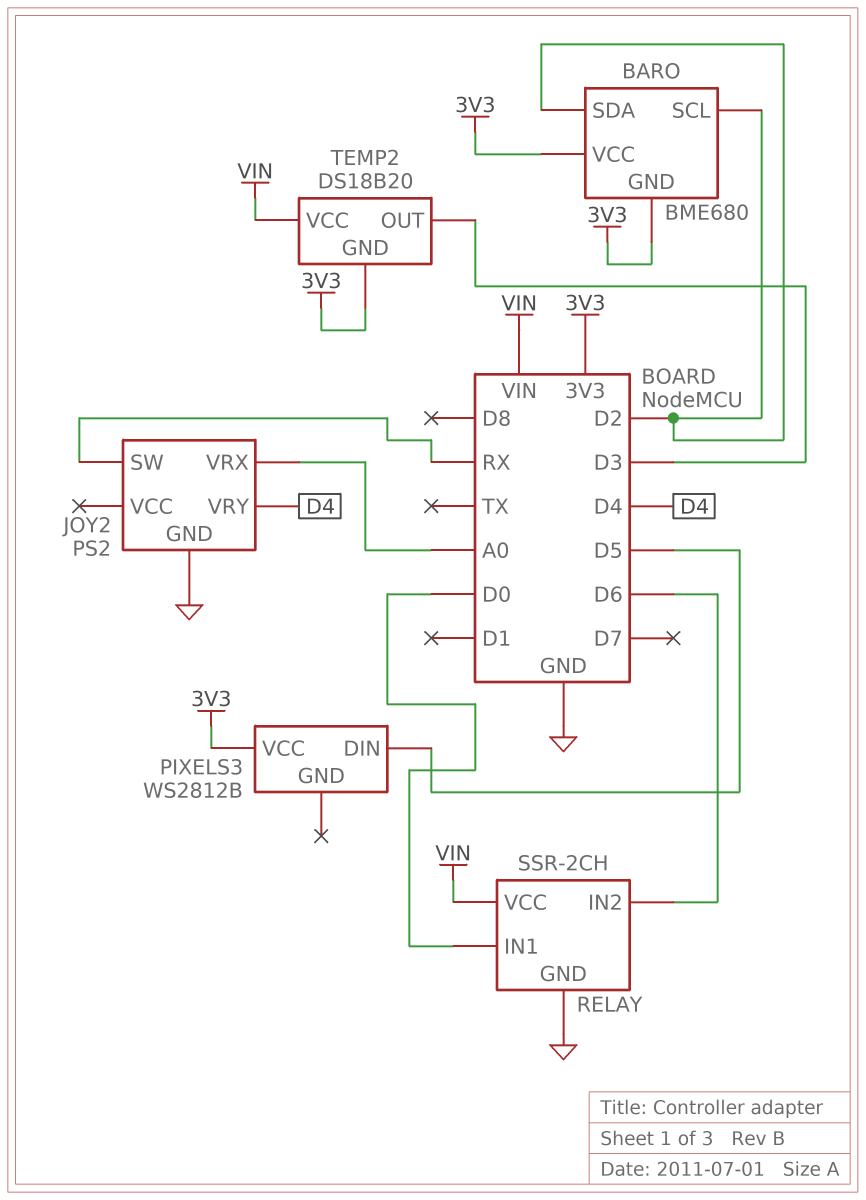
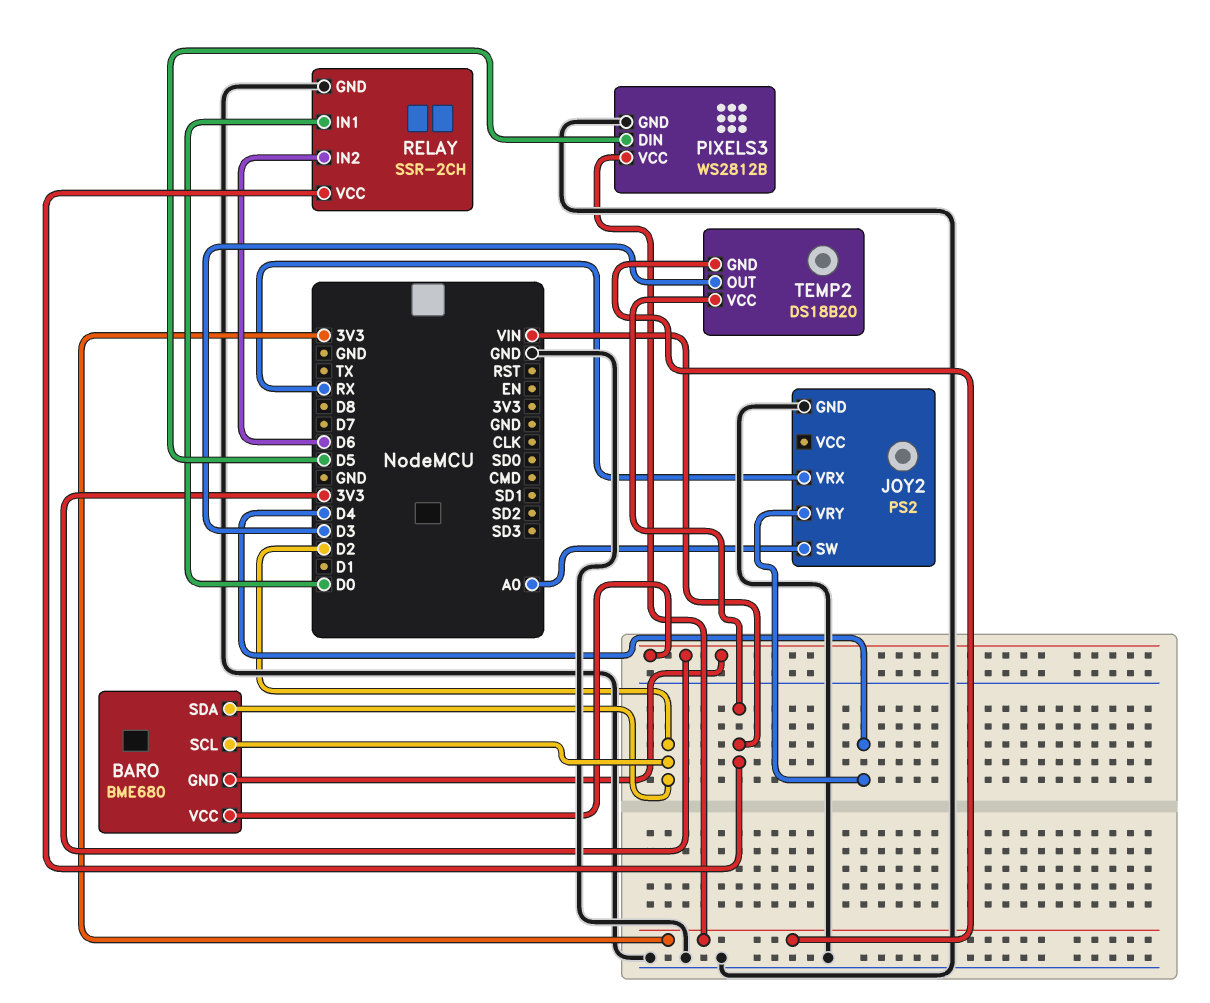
JOY2 pin SW: RX -> A0
JOY2 pin VRX: A0 -> RX
PIXELS3 pin GND: none -> GND

